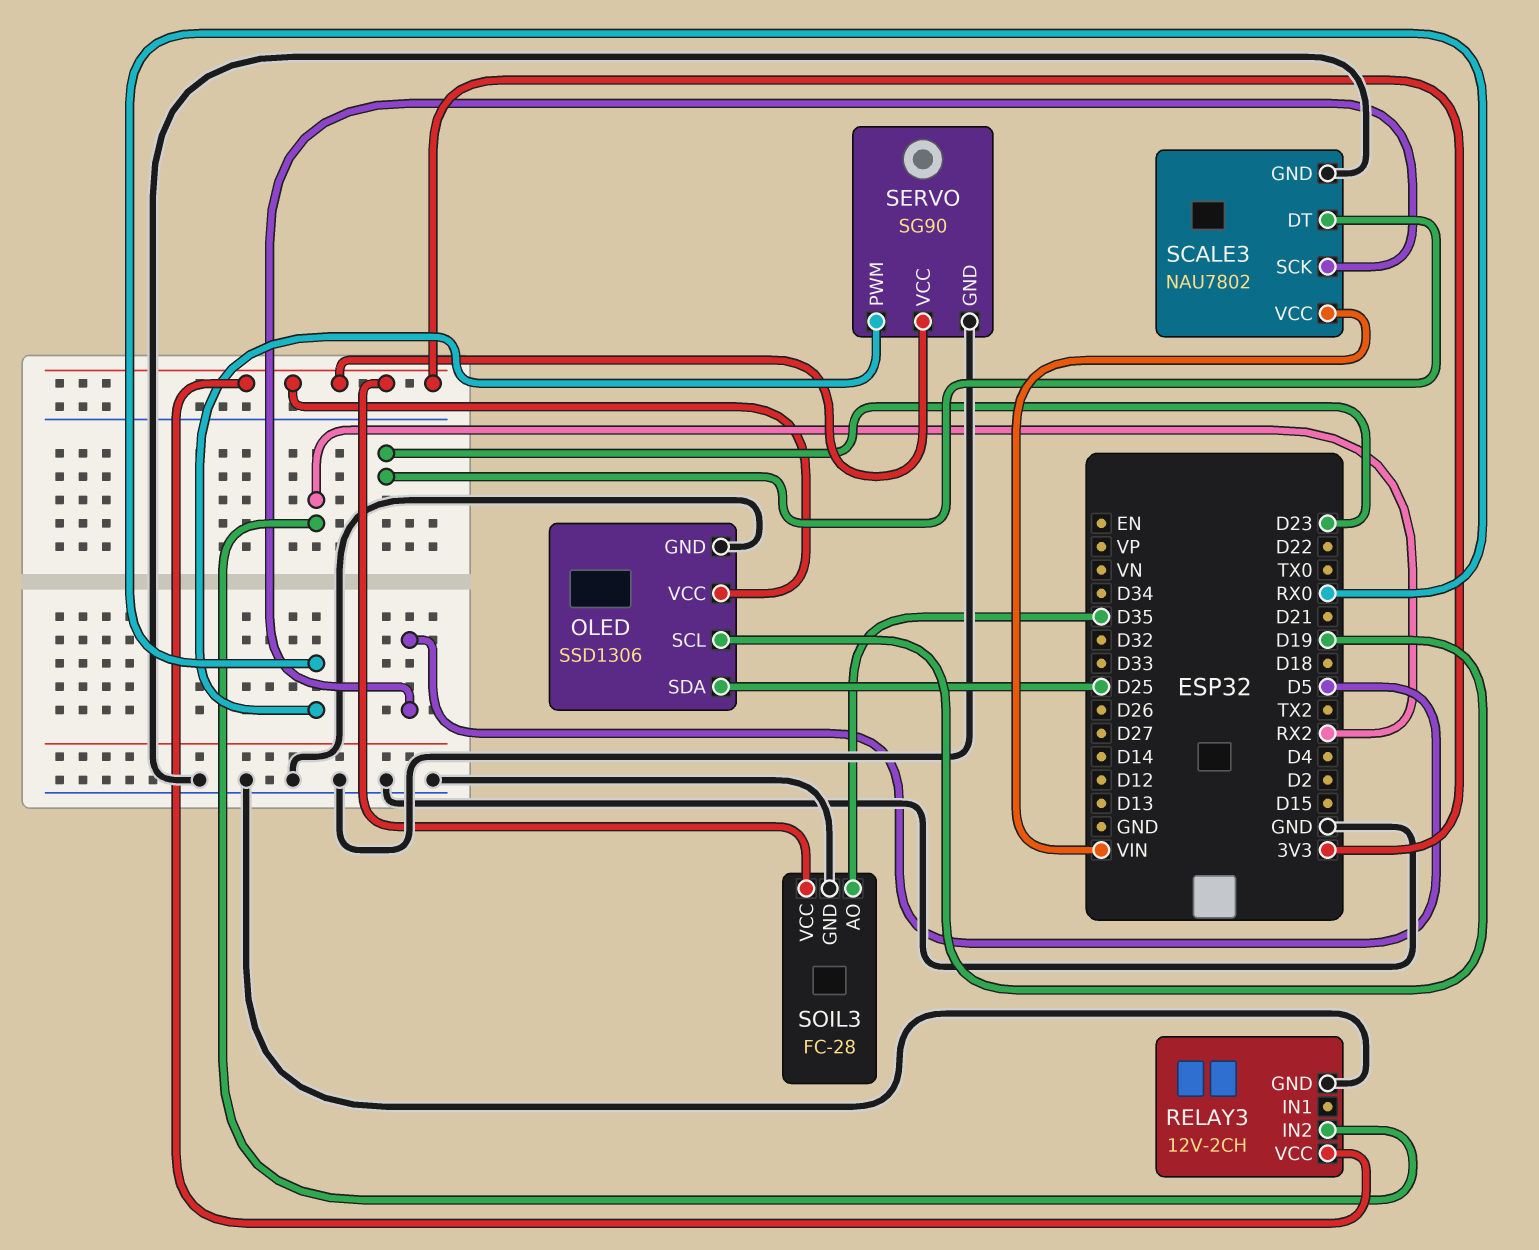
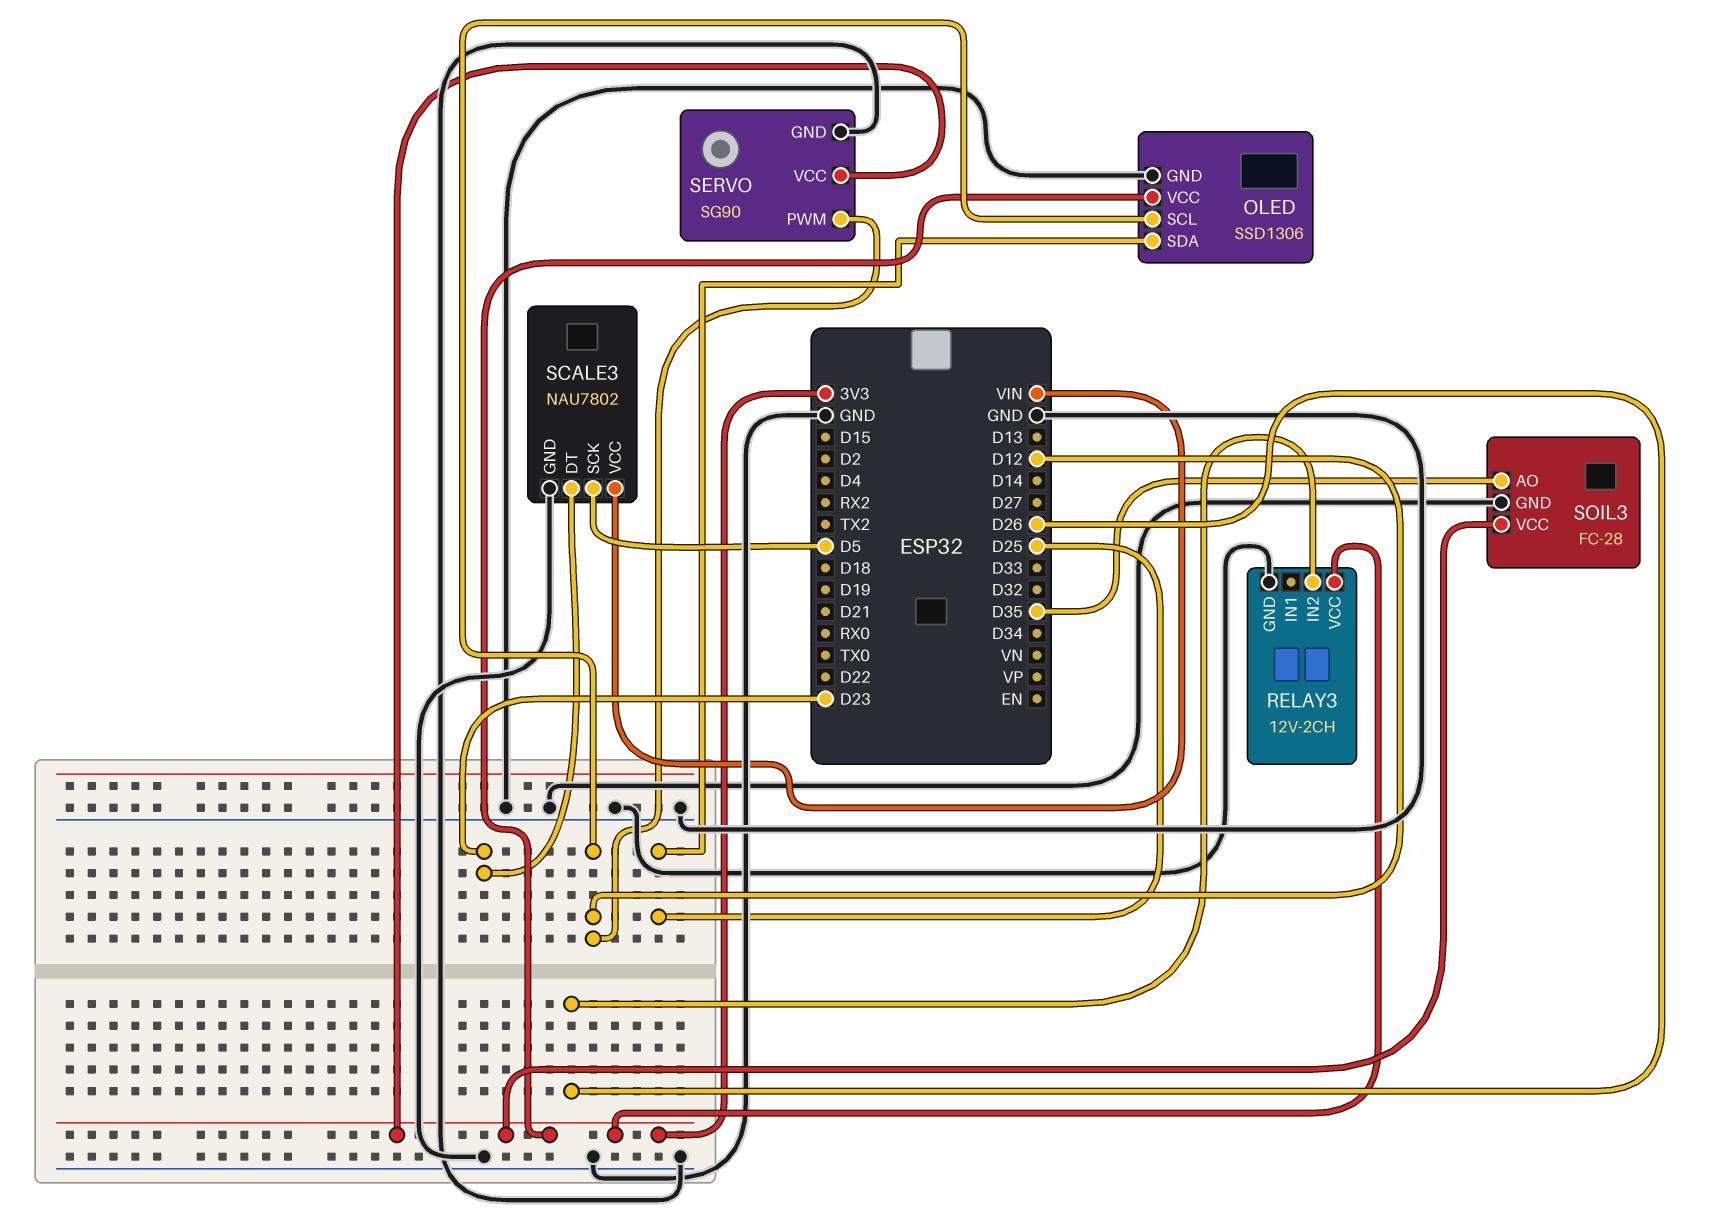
OLED pin SCL: D19 -> D12
RELAY3 pin IN2: RX2 -> D26
SERVO pin PWM: RX0 -> D12

